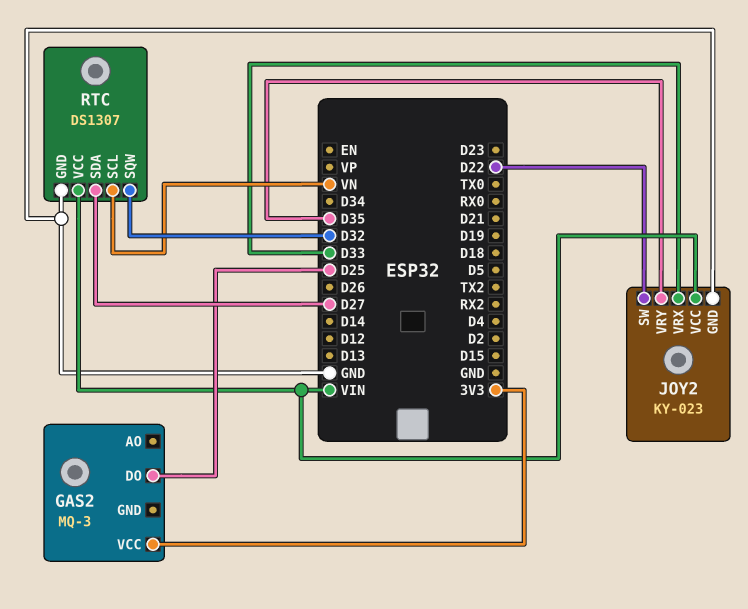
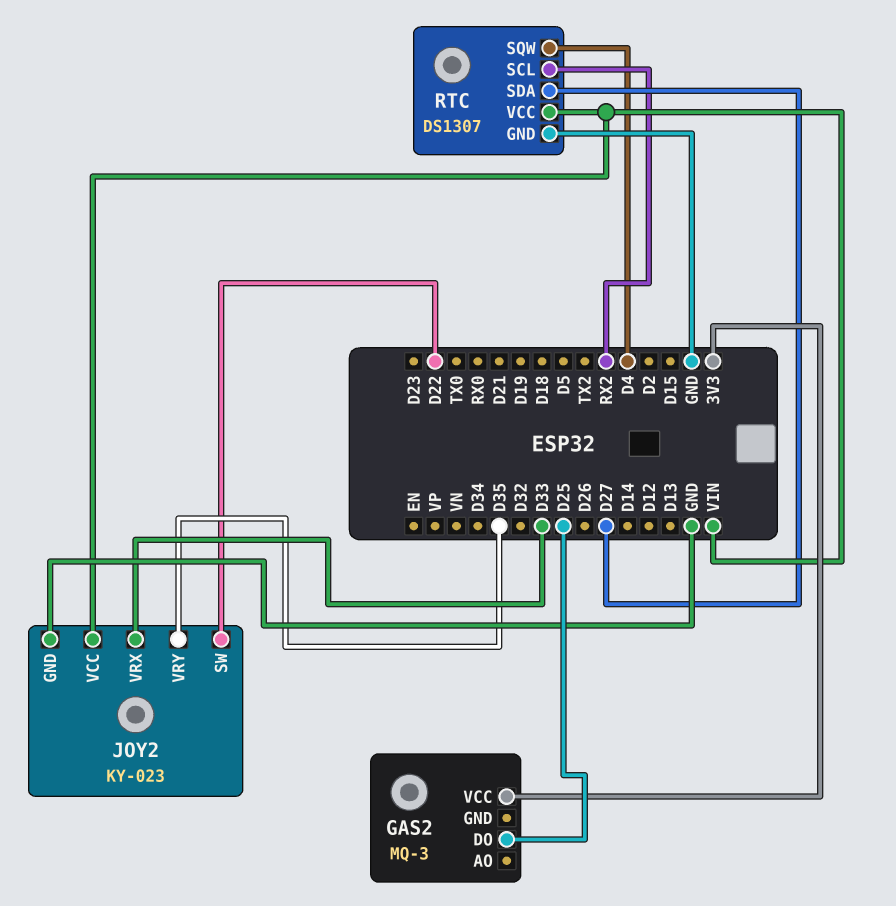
RTC pin SCL: VN -> RX2
RTC pin SQW: D32 -> D4

